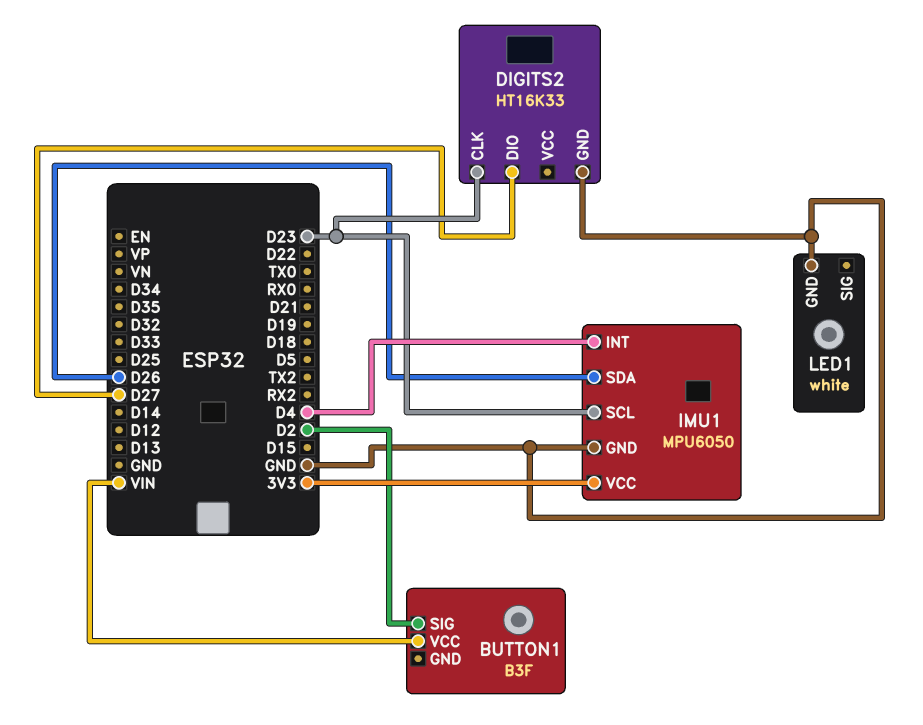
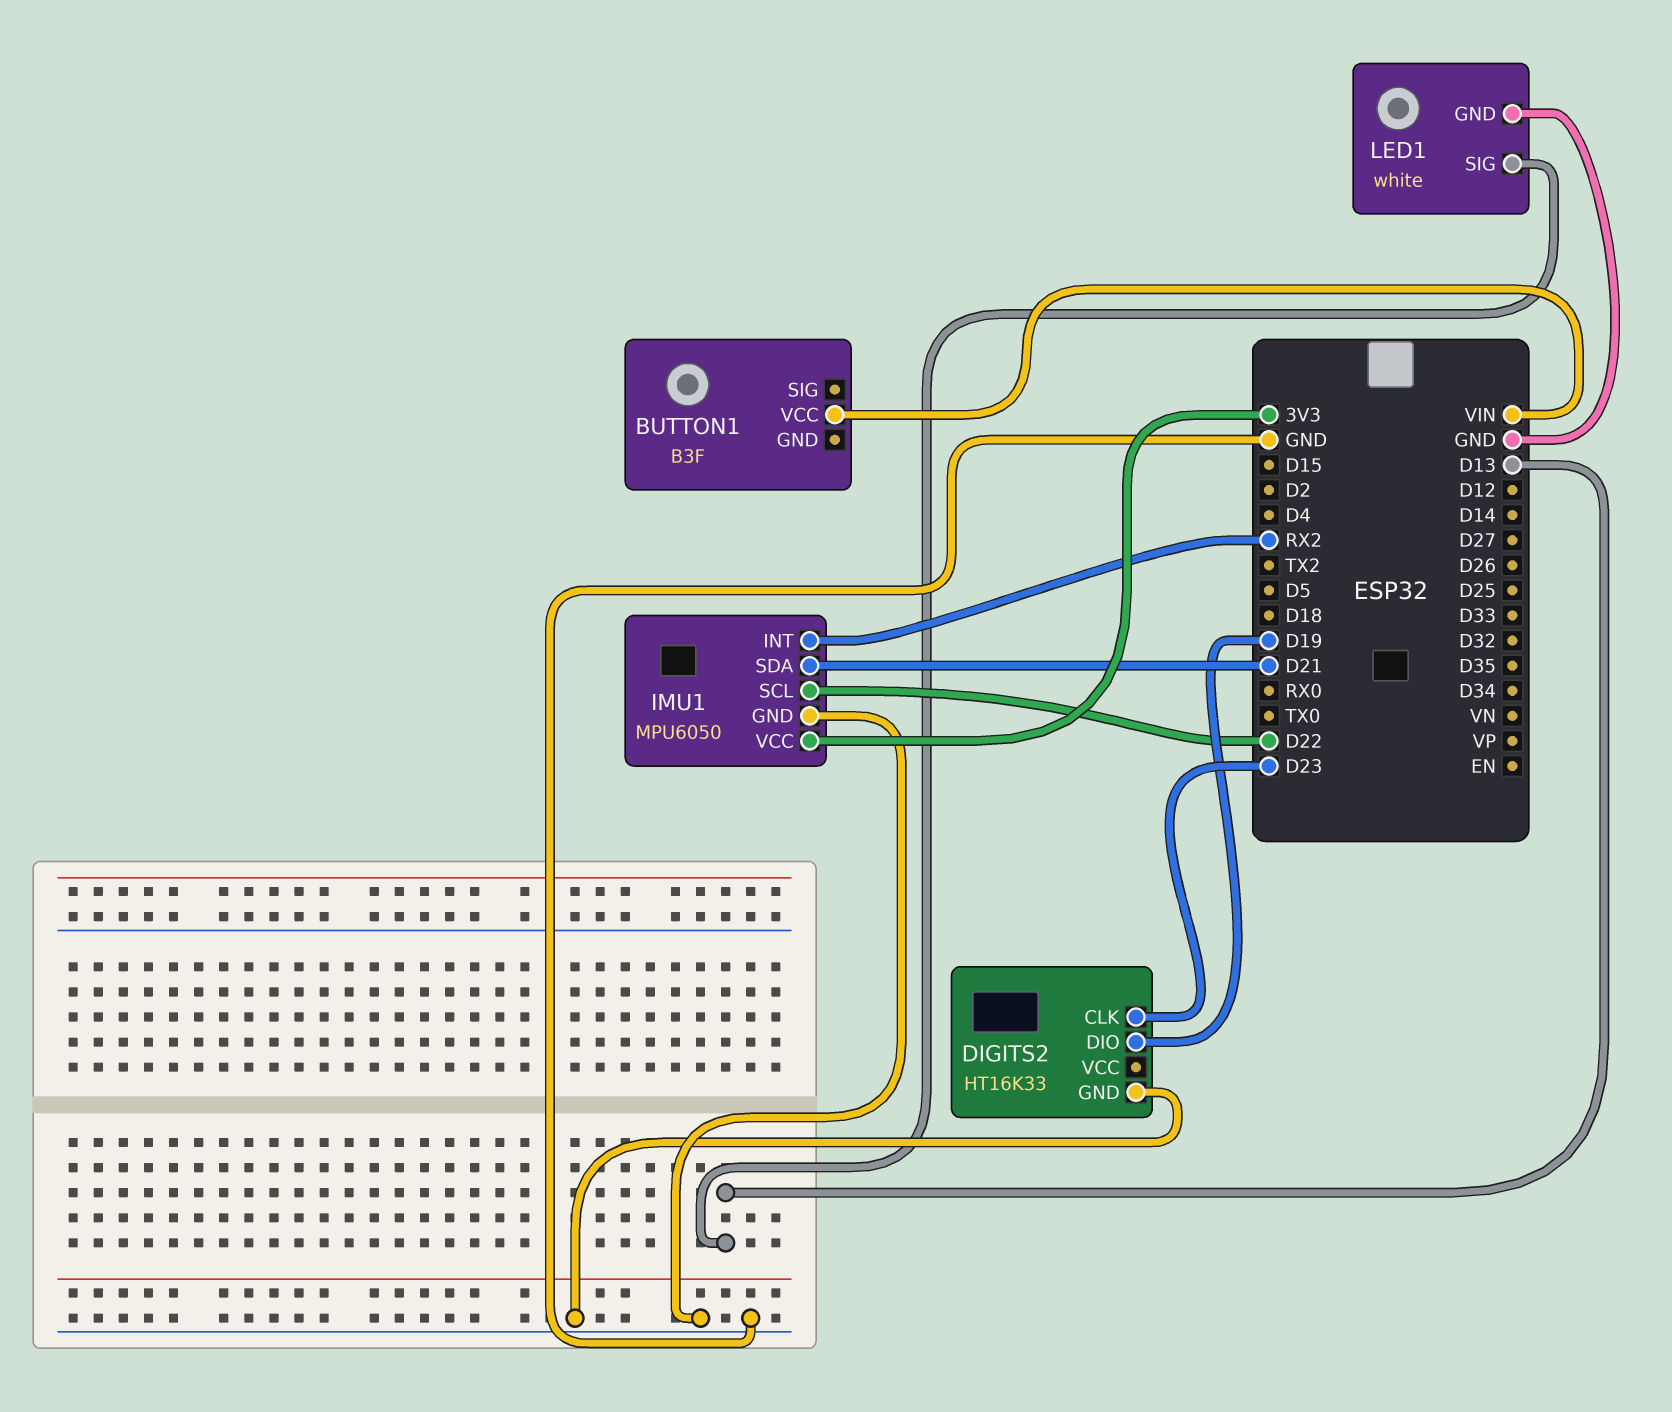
BUTTON1 pin SIG: D2 -> none
DIGITS2 pin DIO: D27 -> D19
IMU1 pin INT: D4 -> RX2
IMU1 pin SCL: D23 -> D22
IMU1 pin SDA: D26 -> D21
LED1 pin SIG: none -> D13

